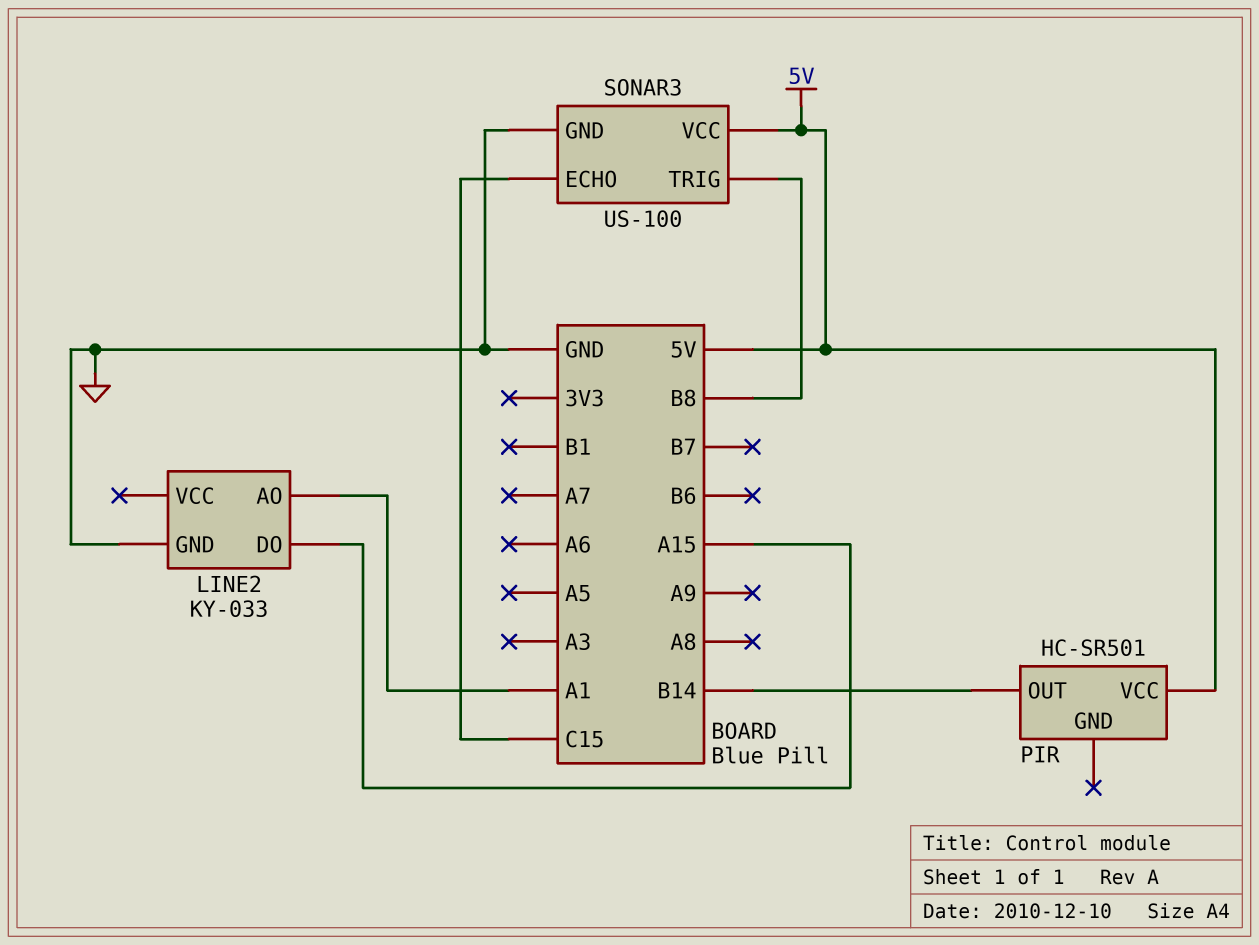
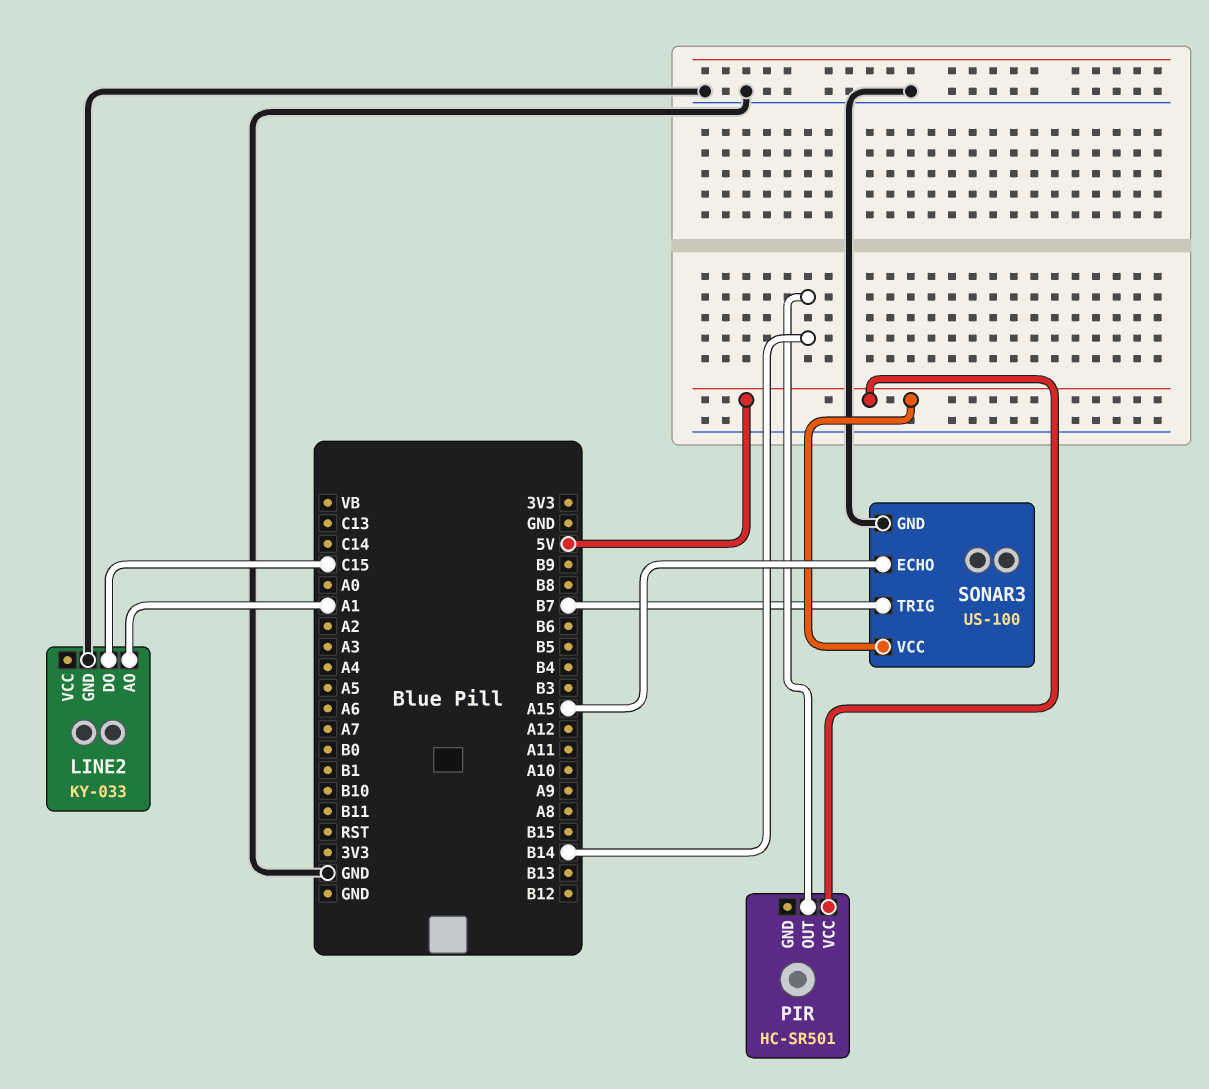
LINE2 pin DO: A15 -> C15
SONAR3 pin ECHO: C15 -> A15
SONAR3 pin TRIG: B8 -> B7

